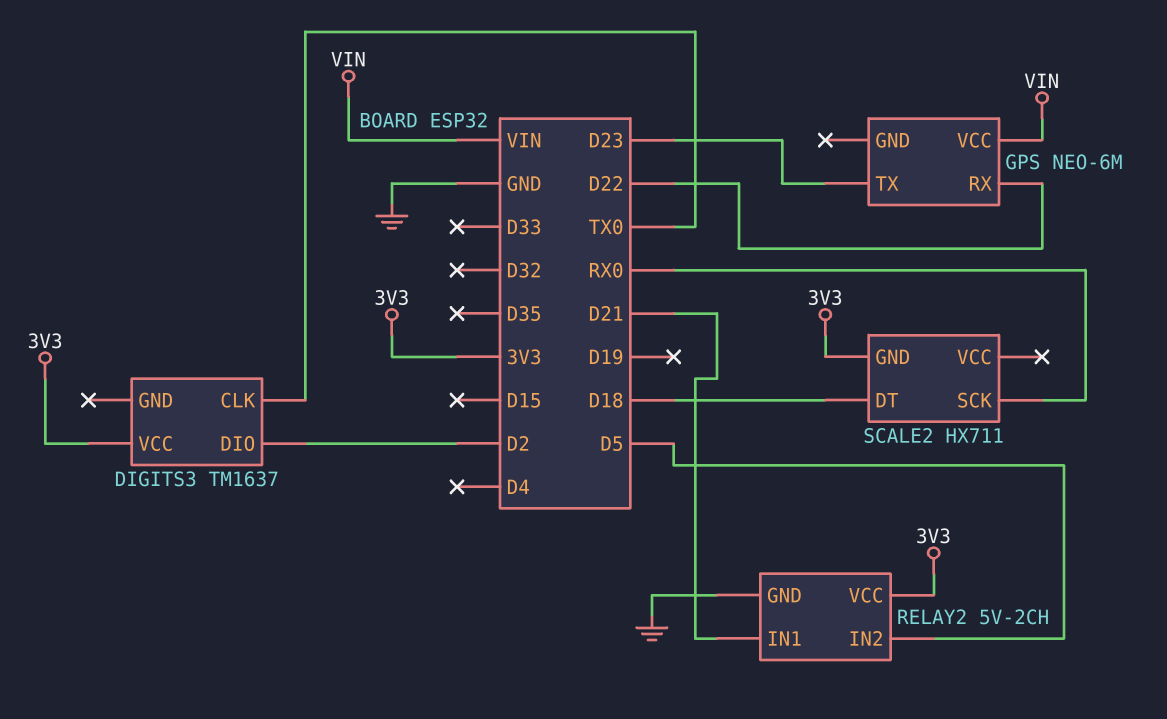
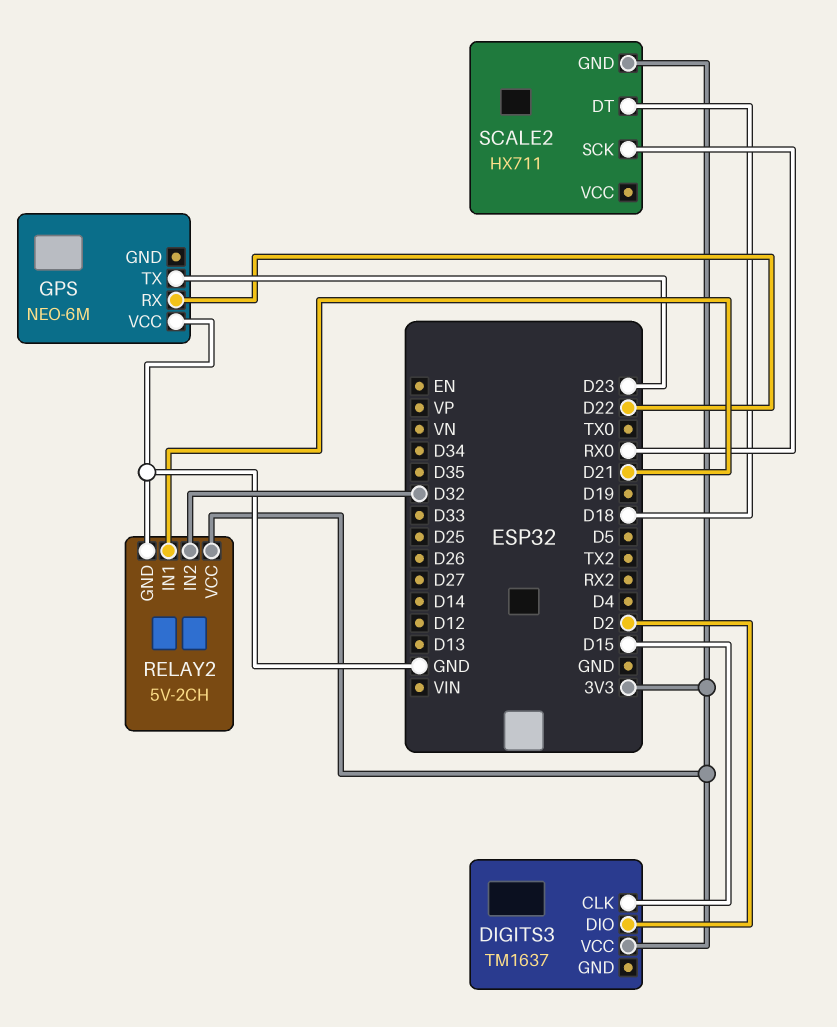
DIGITS3 pin CLK: TX0 -> D15
GPS pin VCC: VIN -> GND
RELAY2 pin IN2: D5 -> D32

